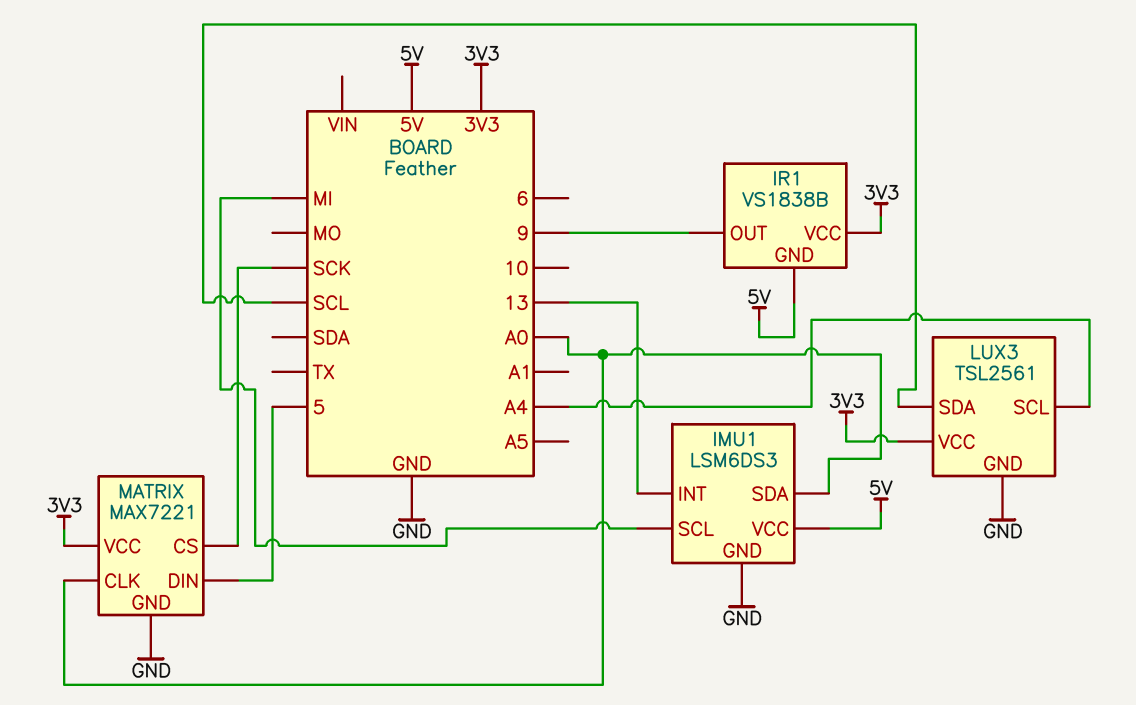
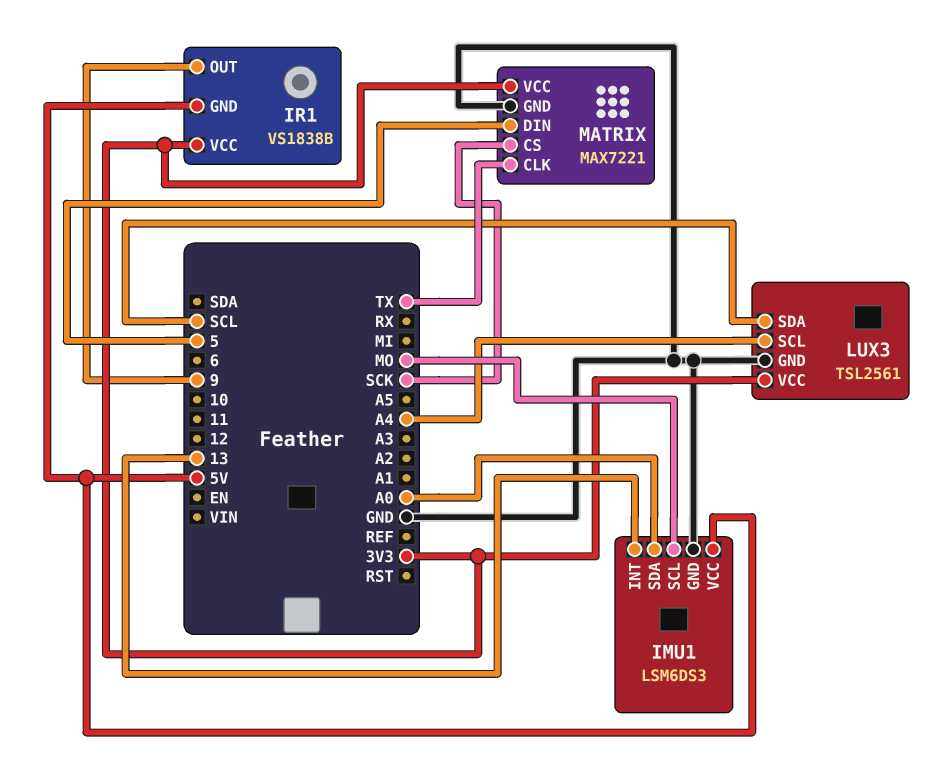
IMU1 pin SCL: MI -> MO
MATRIX pin CLK: A0 -> TX

